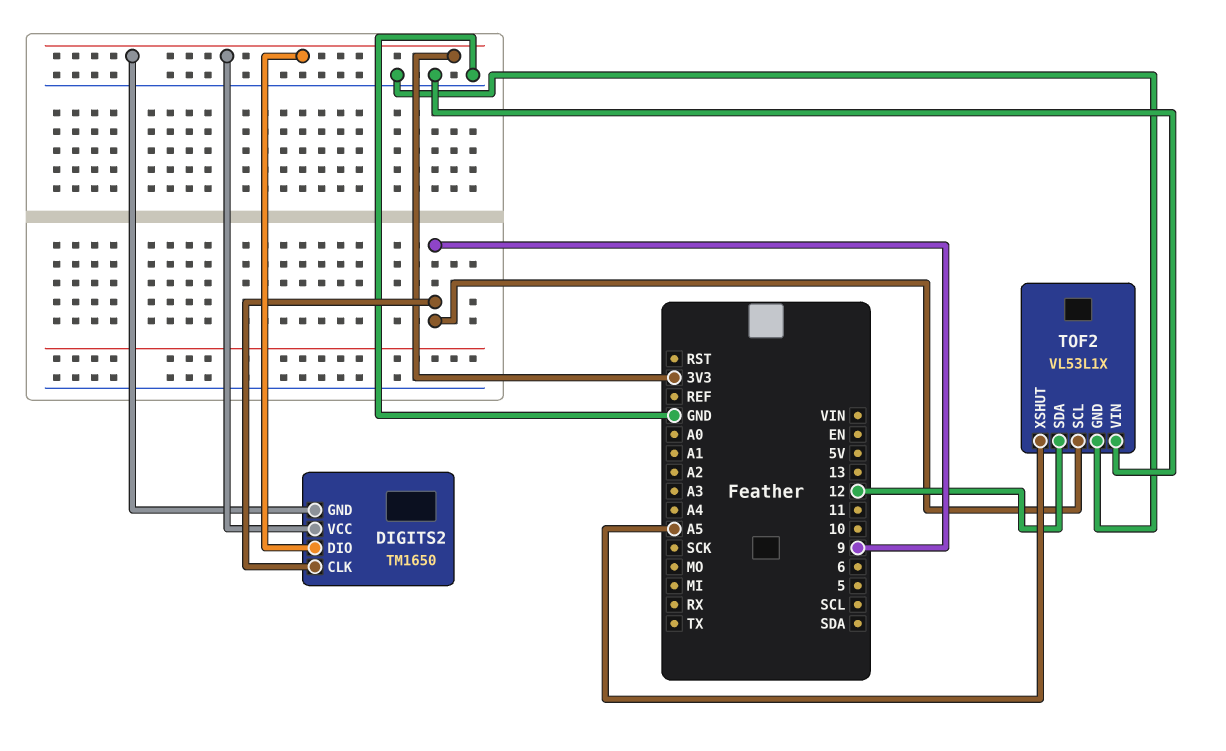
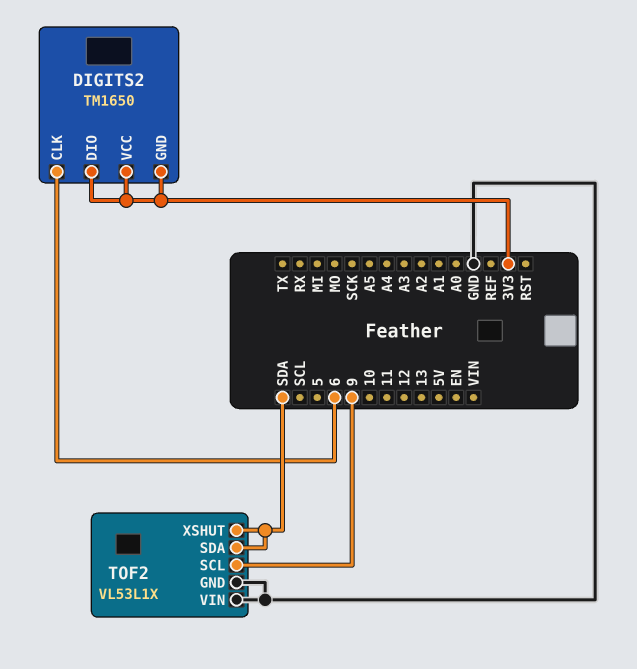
DIGITS2 pin CLK: 9 -> 6
TOF2 pin SDA: 12 -> SDA
TOF2 pin XSHUT: A5 -> SDA

